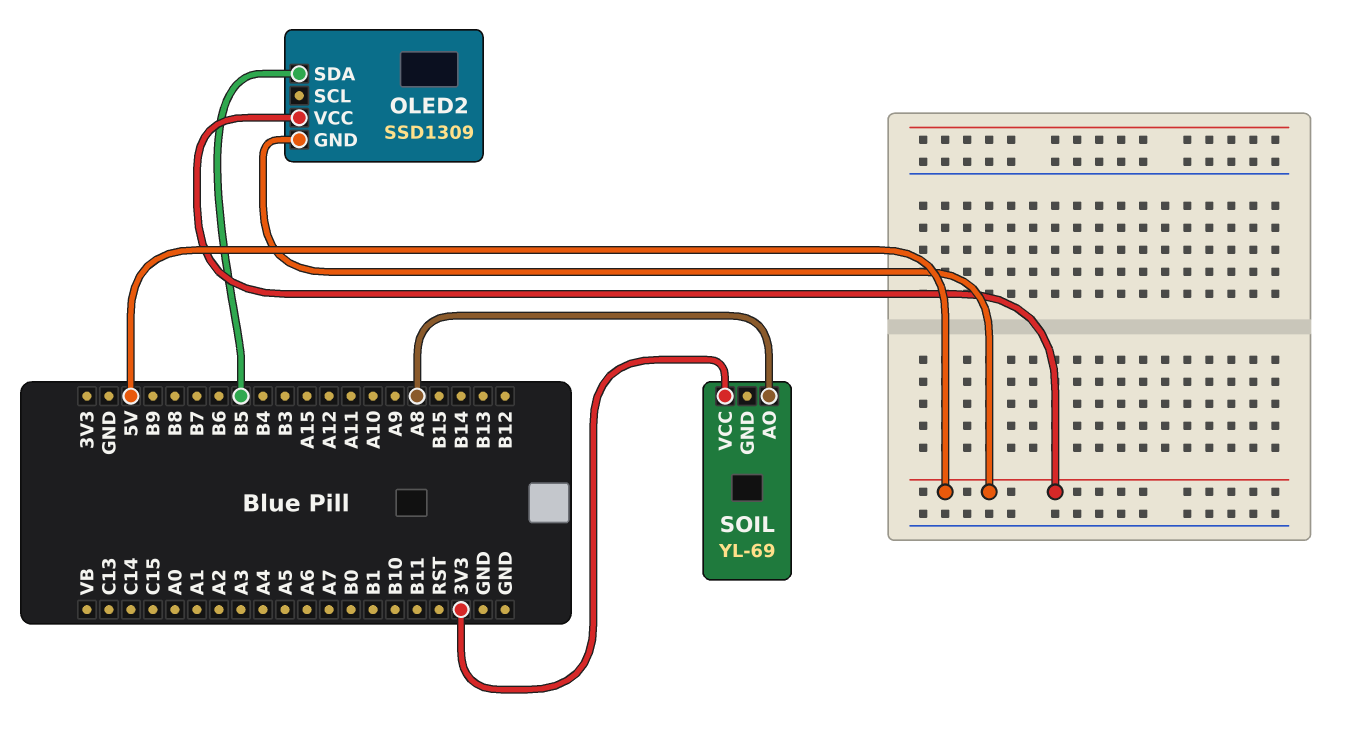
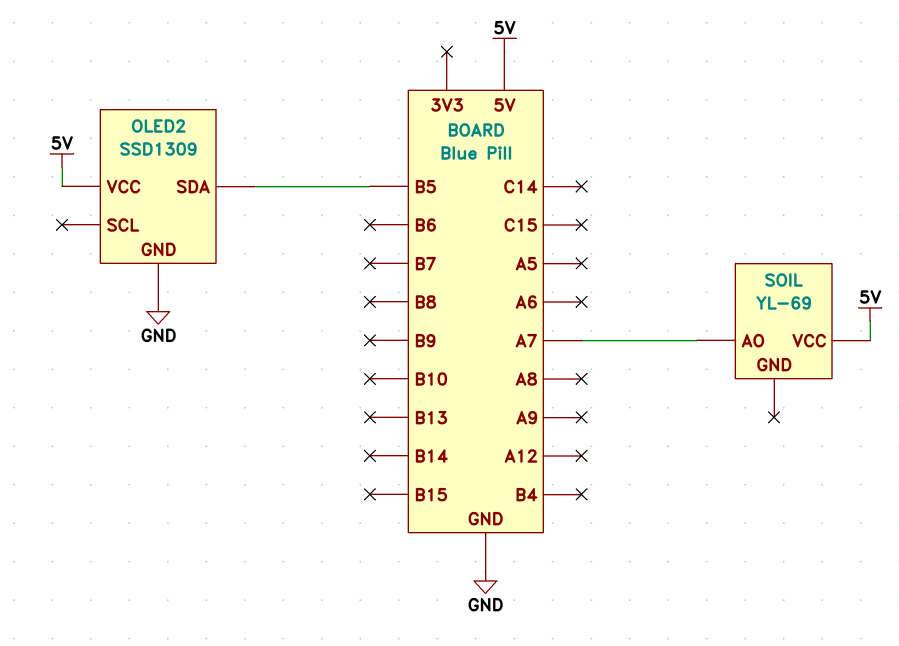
OLED2 pin GND: 5V -> GND
SOIL pin AO: A8 -> A7
SOIL pin VCC: 3V3 -> 5V

